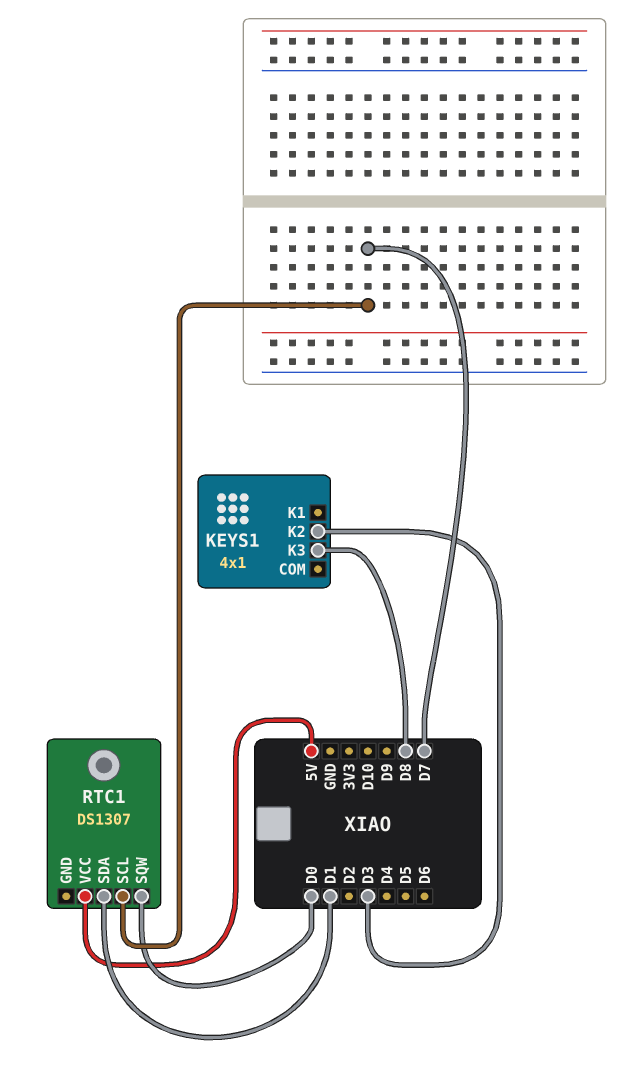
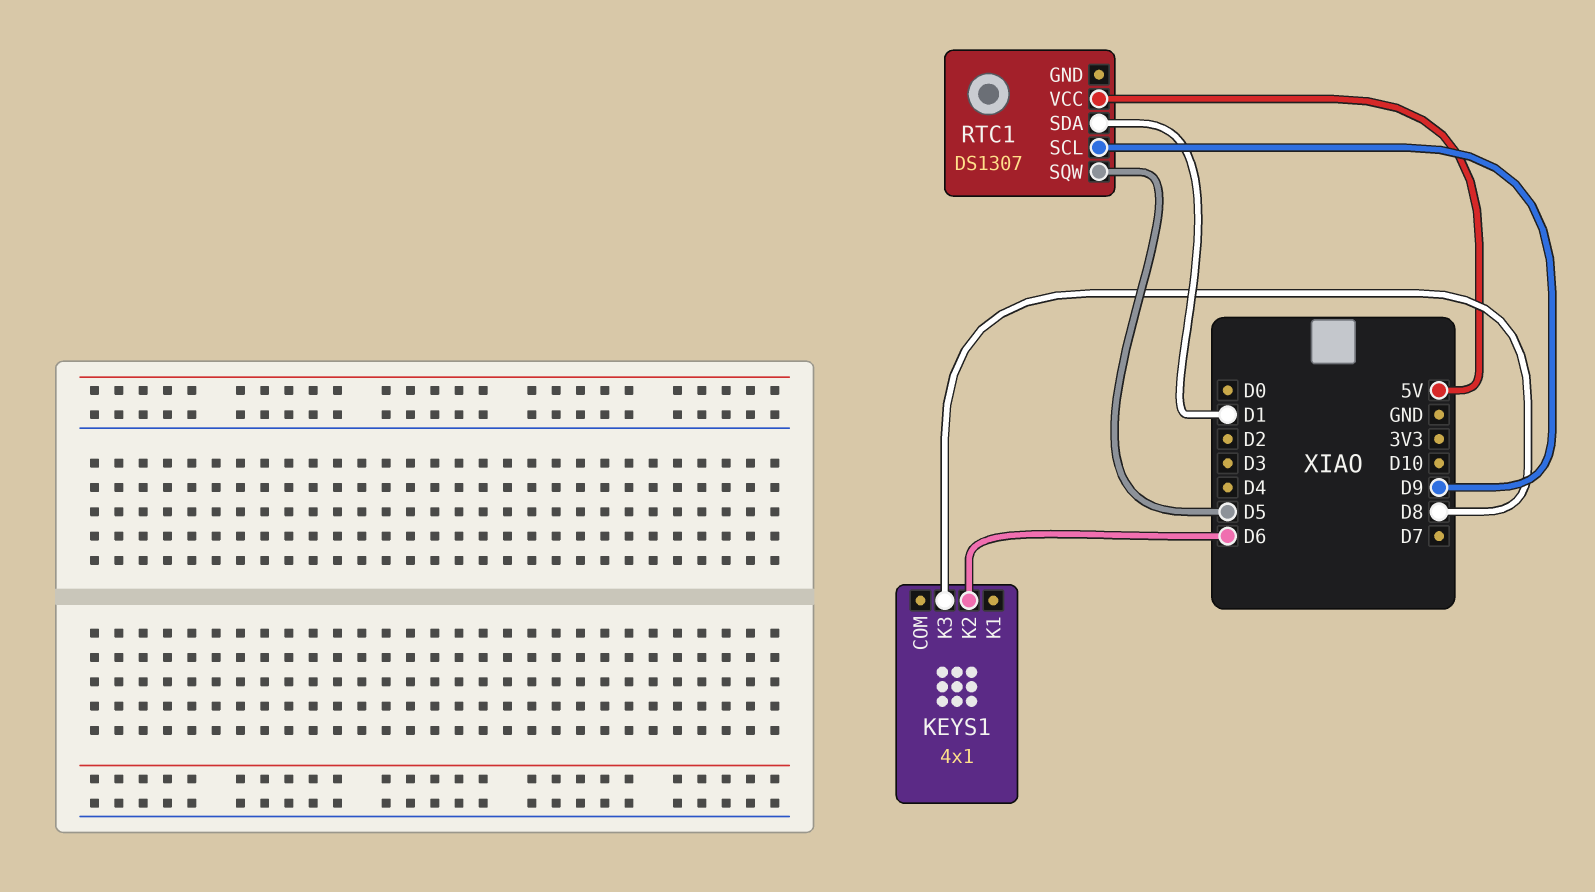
KEYS1 pin K2: D3 -> D6
RTC1 pin SCL: D7 -> D9
RTC1 pin SQW: D0 -> D5

